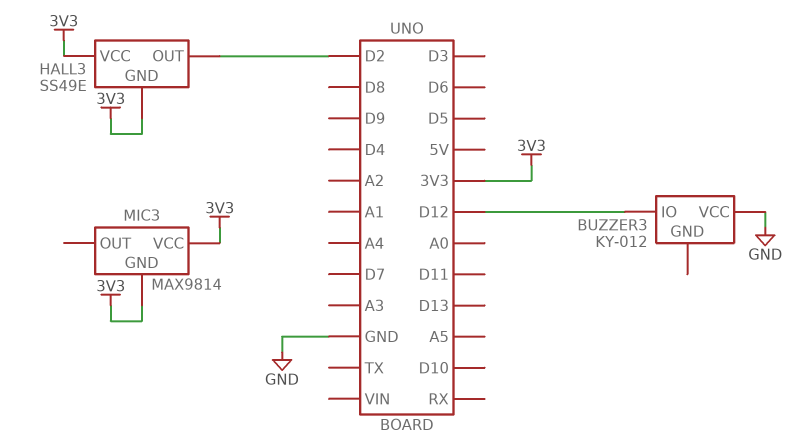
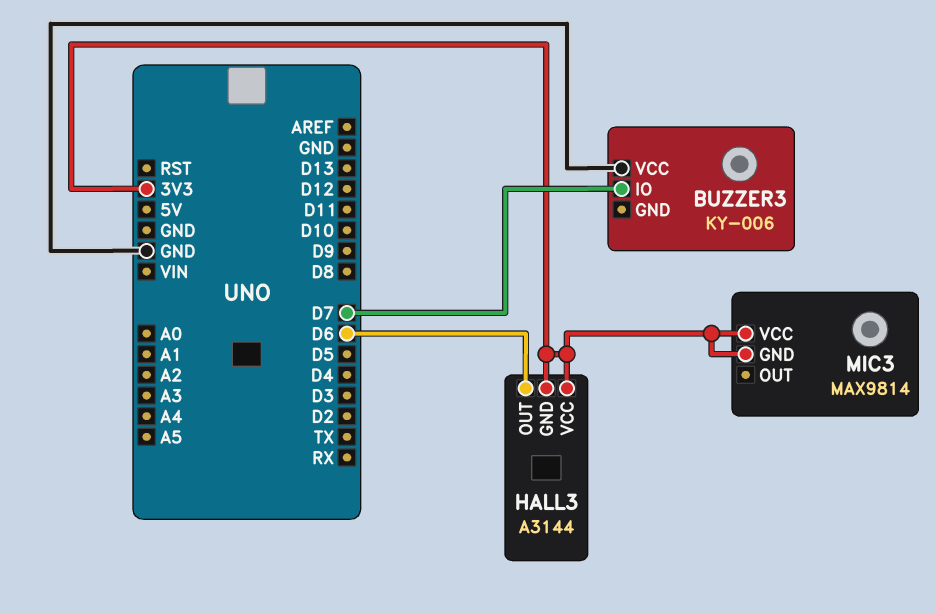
BUZZER3: KY-012 -> KY-006
BUZZER3 pin IO: D12 -> D7
HALL3: SS49E -> A3144
HALL3 pin OUT: D2 -> D6

